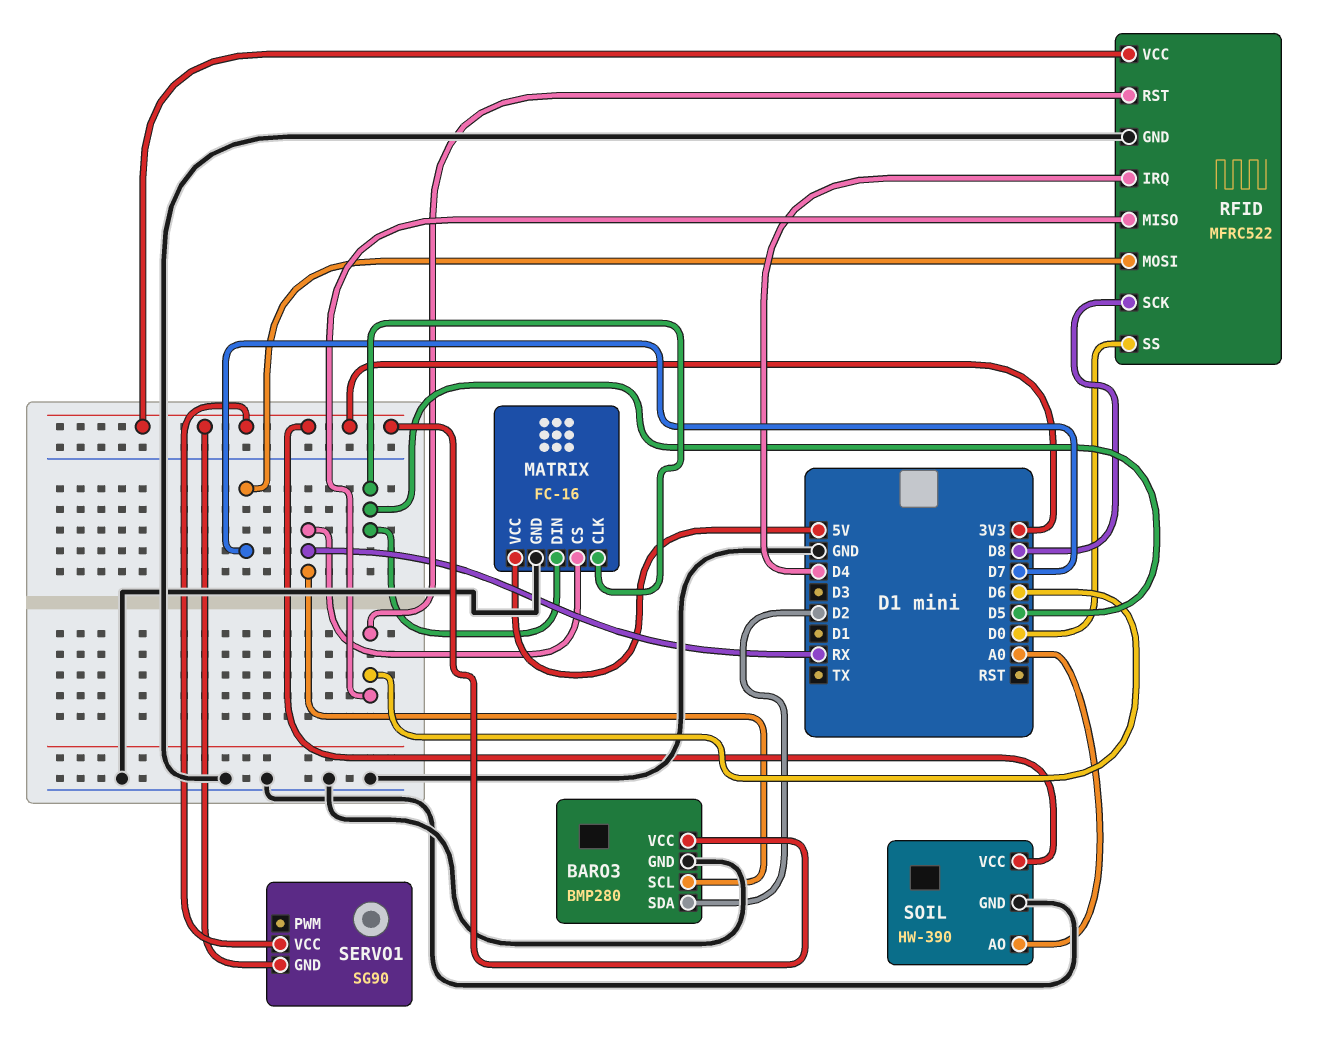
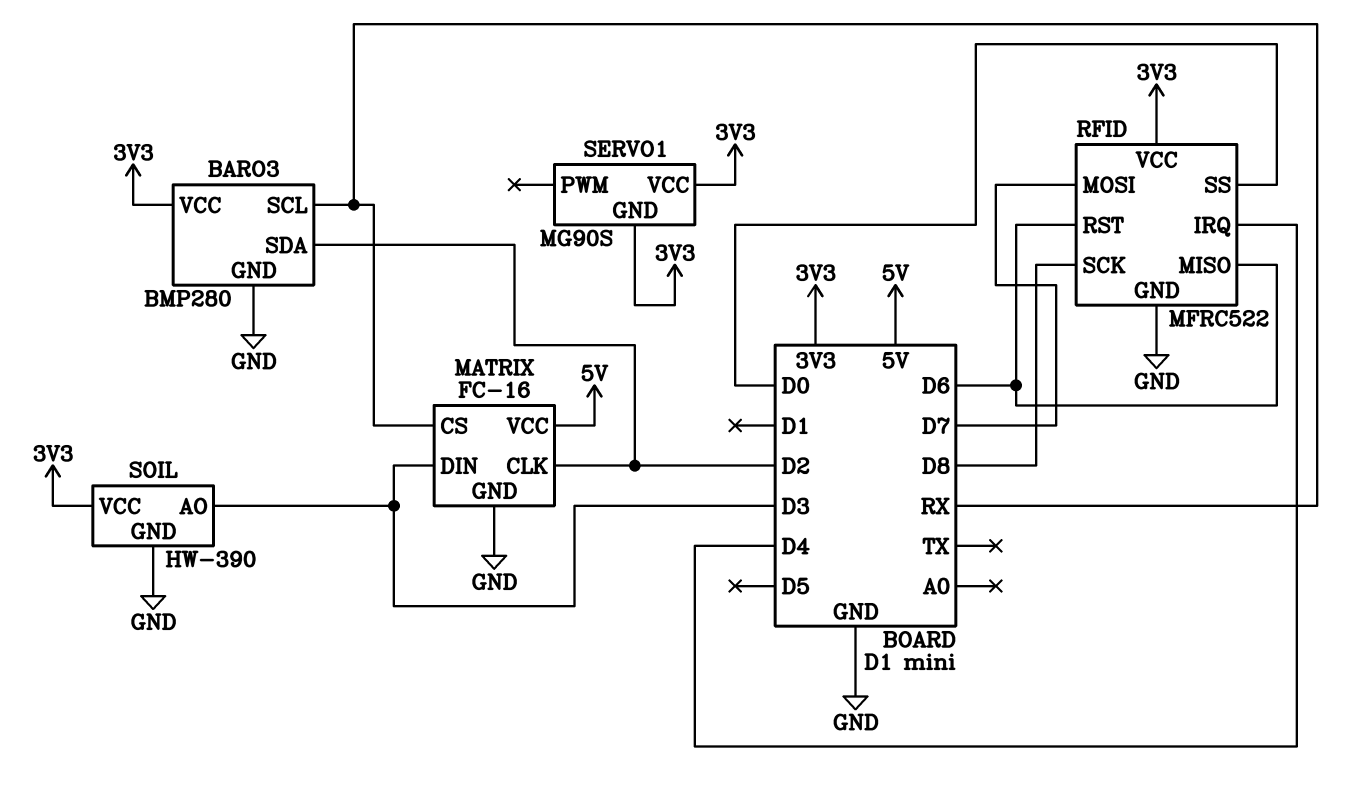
MATRIX pin CLK: D5 -> D2
MATRIX pin DIN: D5 -> D3
SERVO1: SG90 -> MG90S
SOIL pin AO: A0 -> D3

